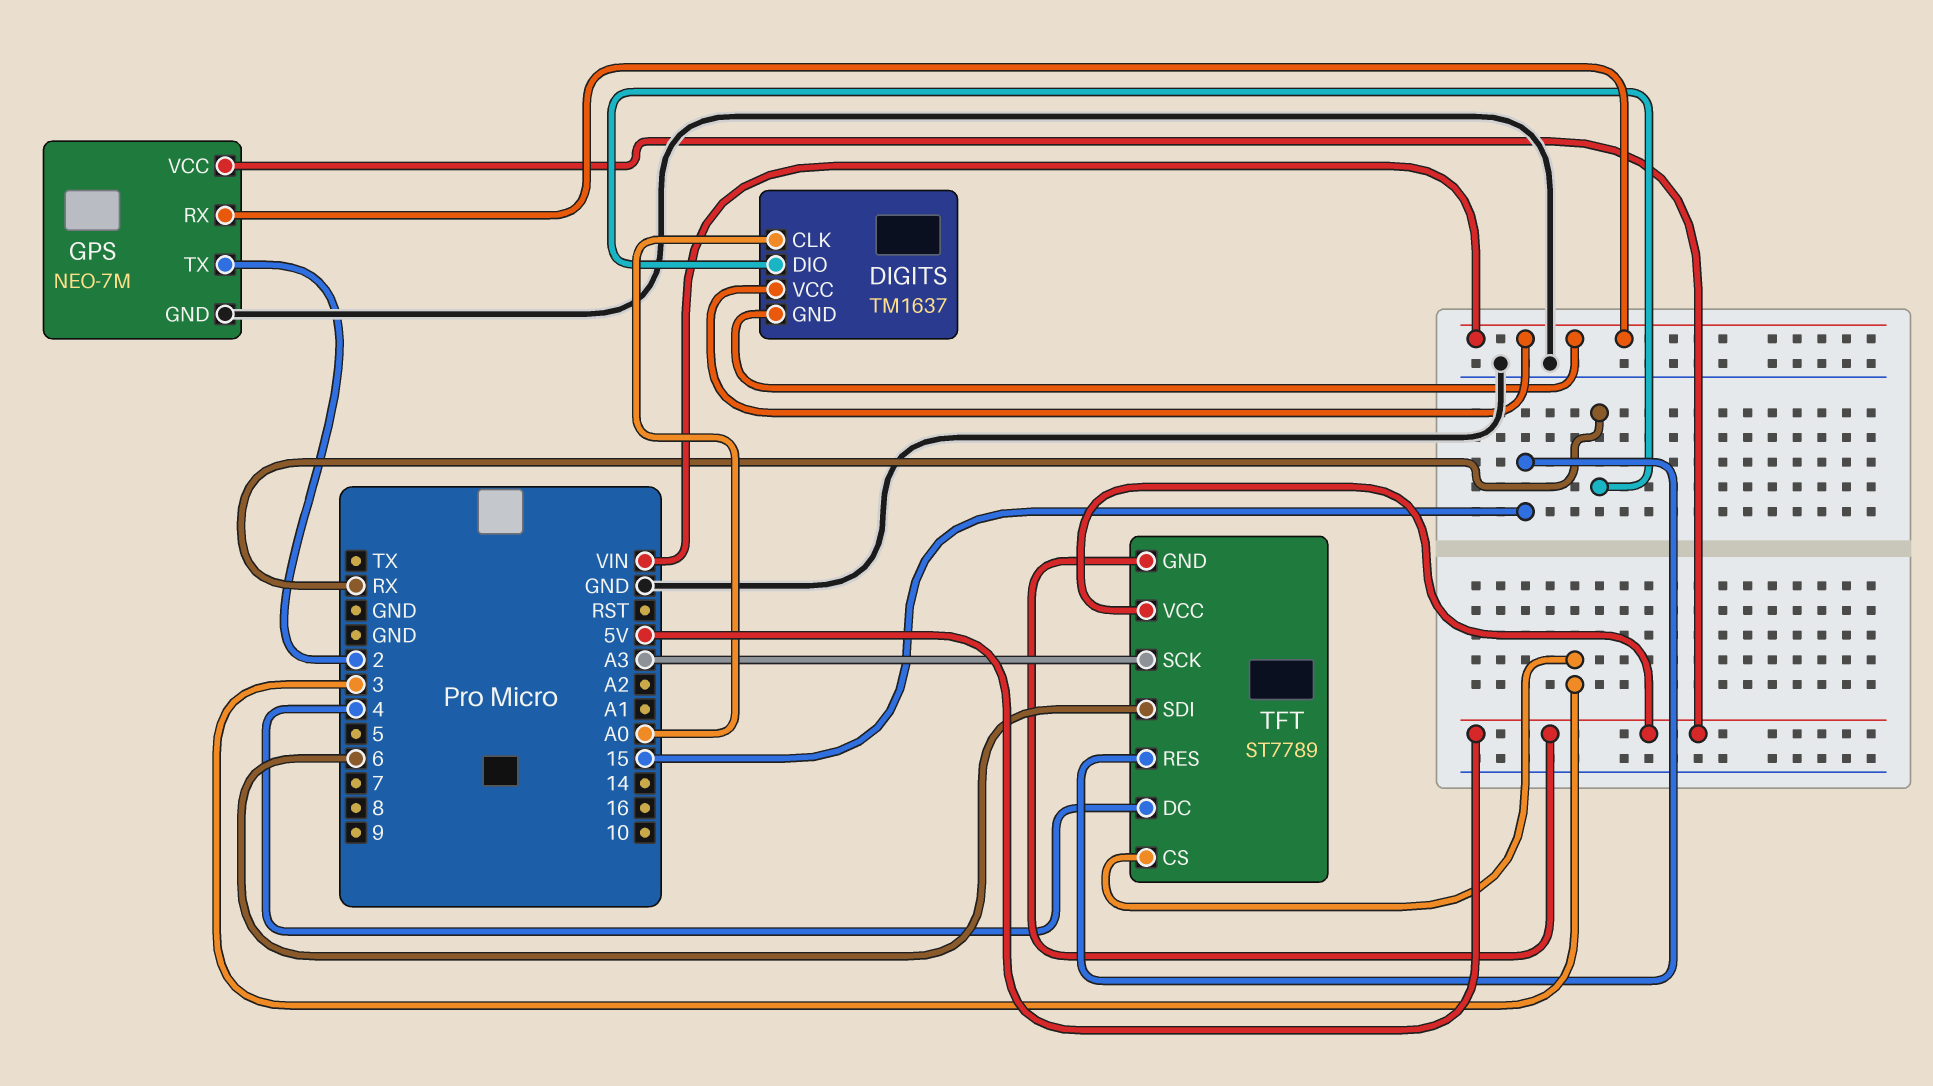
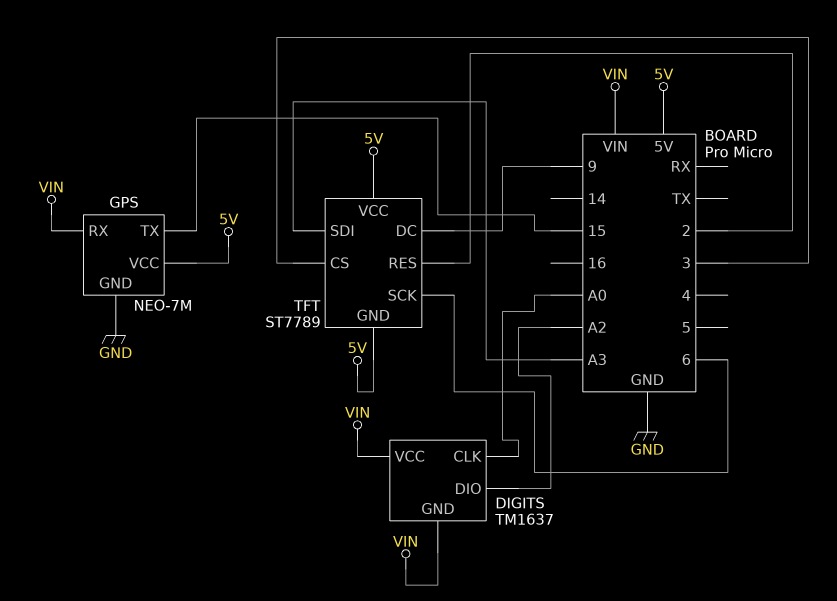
DIGITS pin DIO: RX -> A2
GPS pin TX: 2 -> 15
TFT pin DC: 4 -> 9
TFT pin RES: 15 -> 2
TFT pin SCK: A3 -> 6
TFT pin SDI: 6 -> A3

